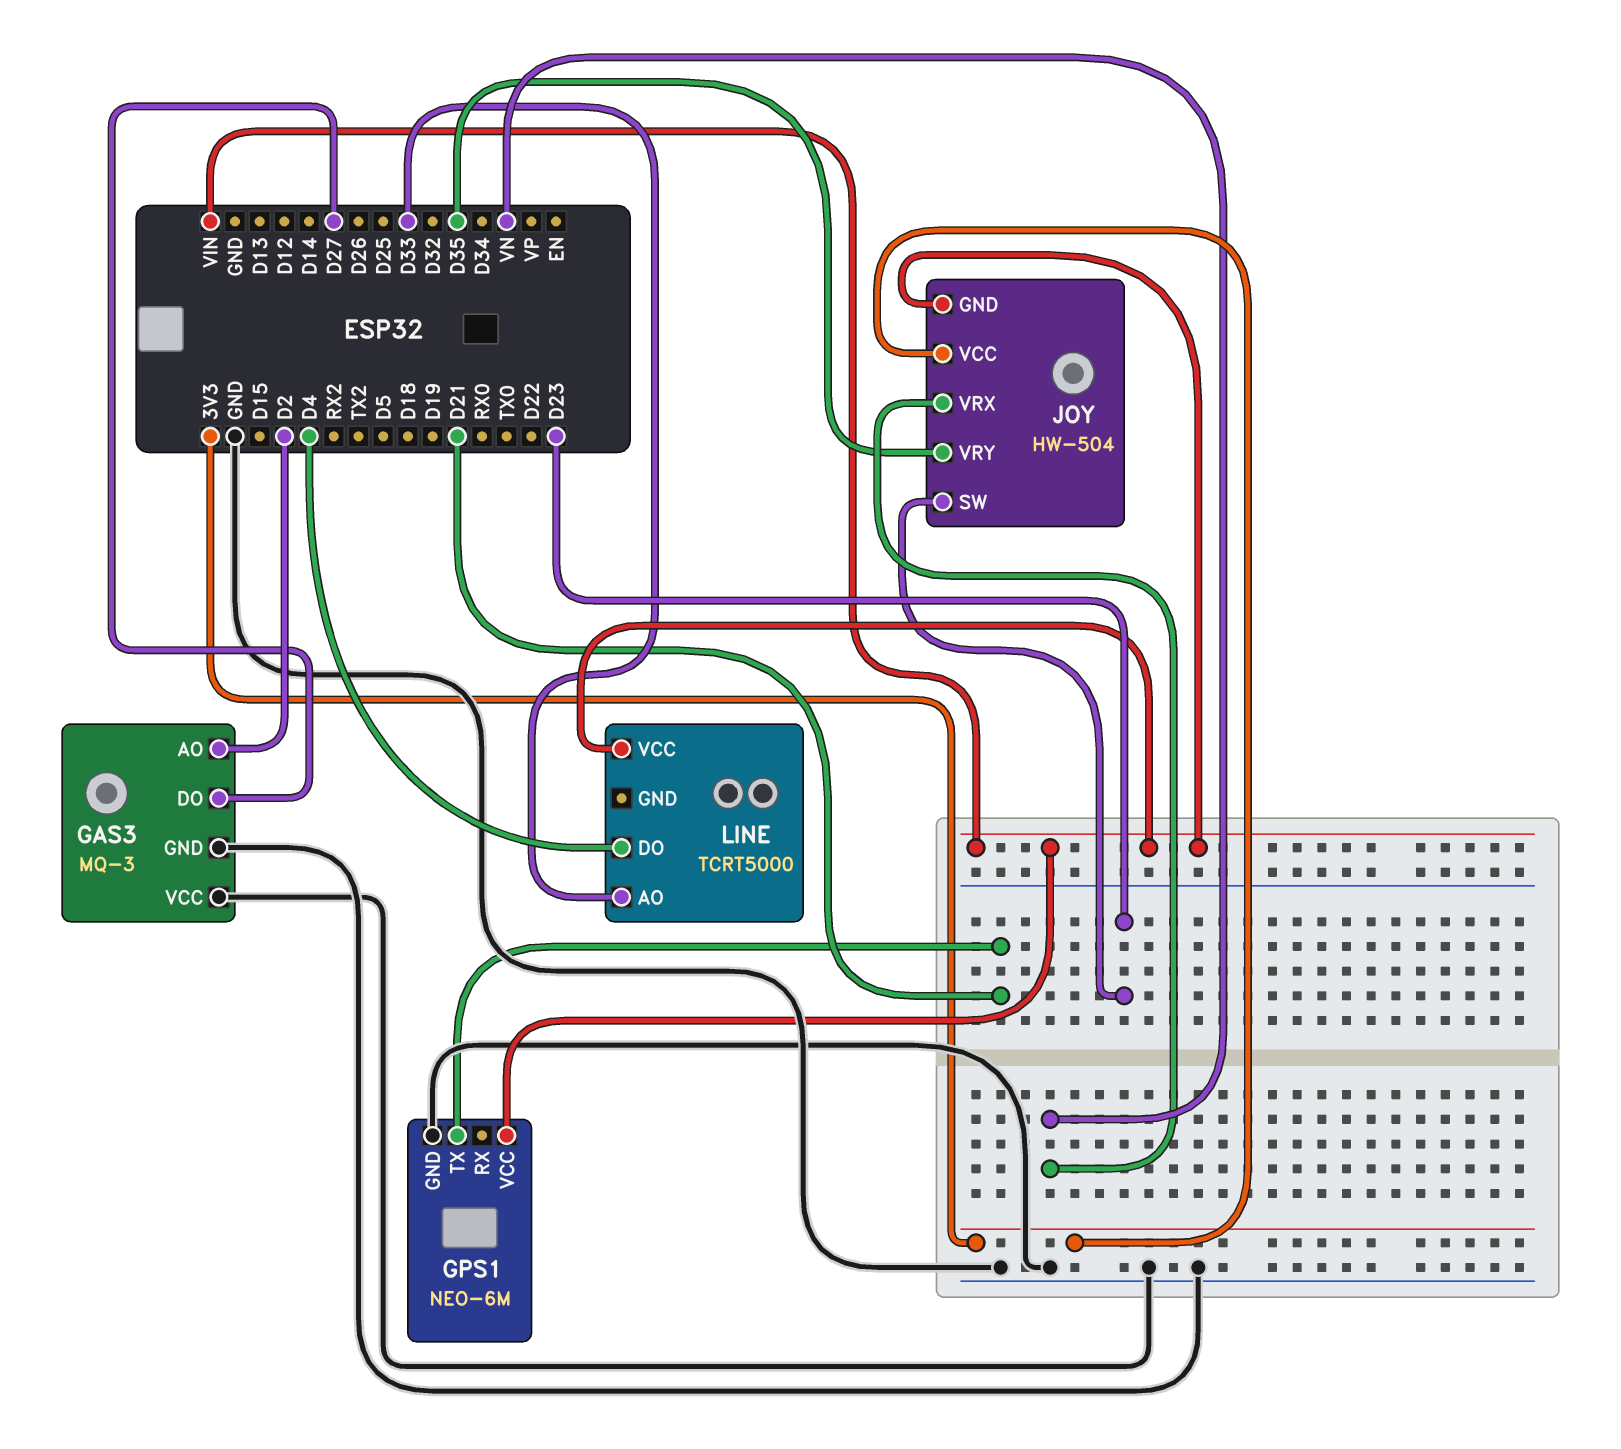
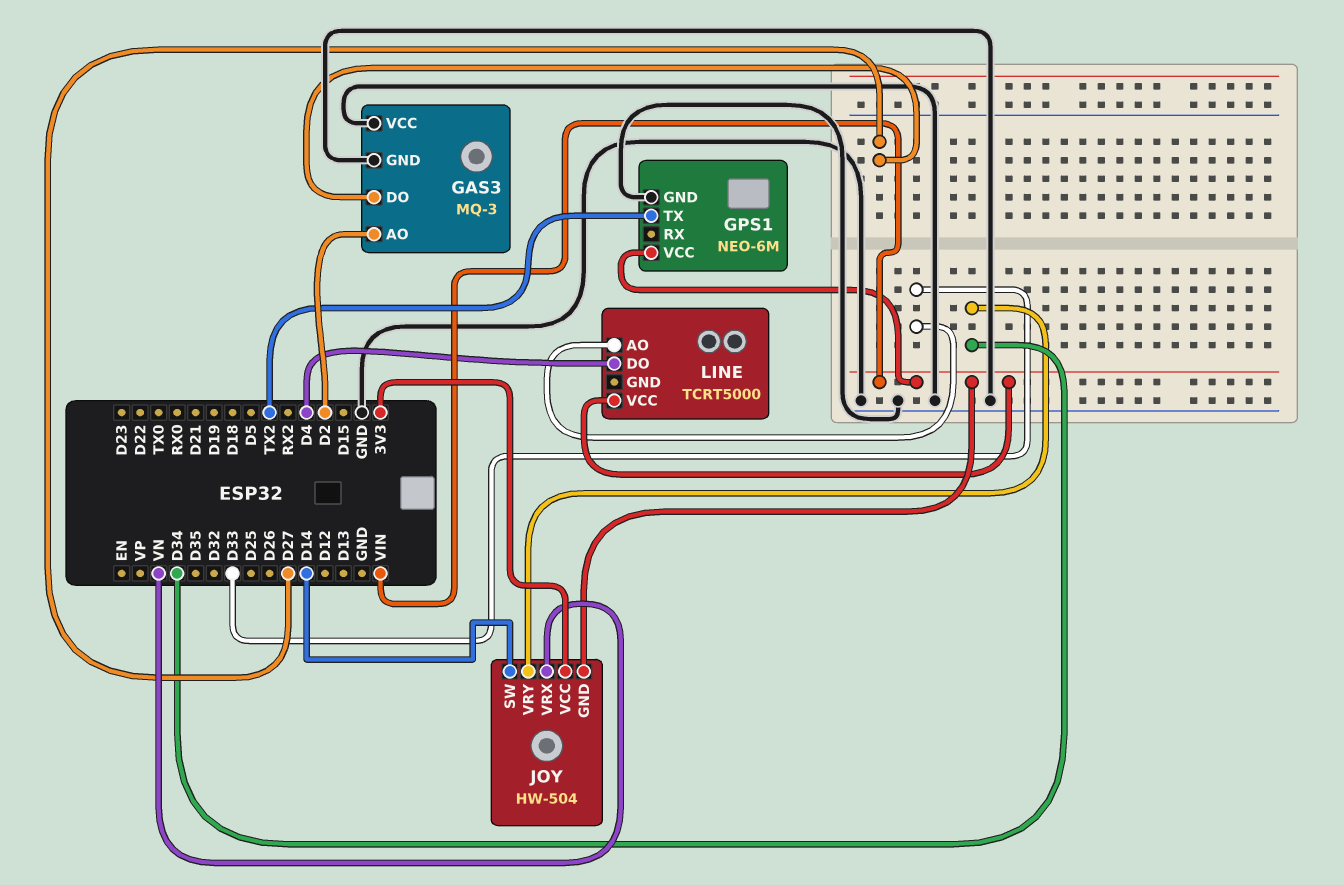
GPS1 pin TX: D21 -> TX2
JOY pin SW: D23 -> D14
JOY pin VRY: D35 -> D34

